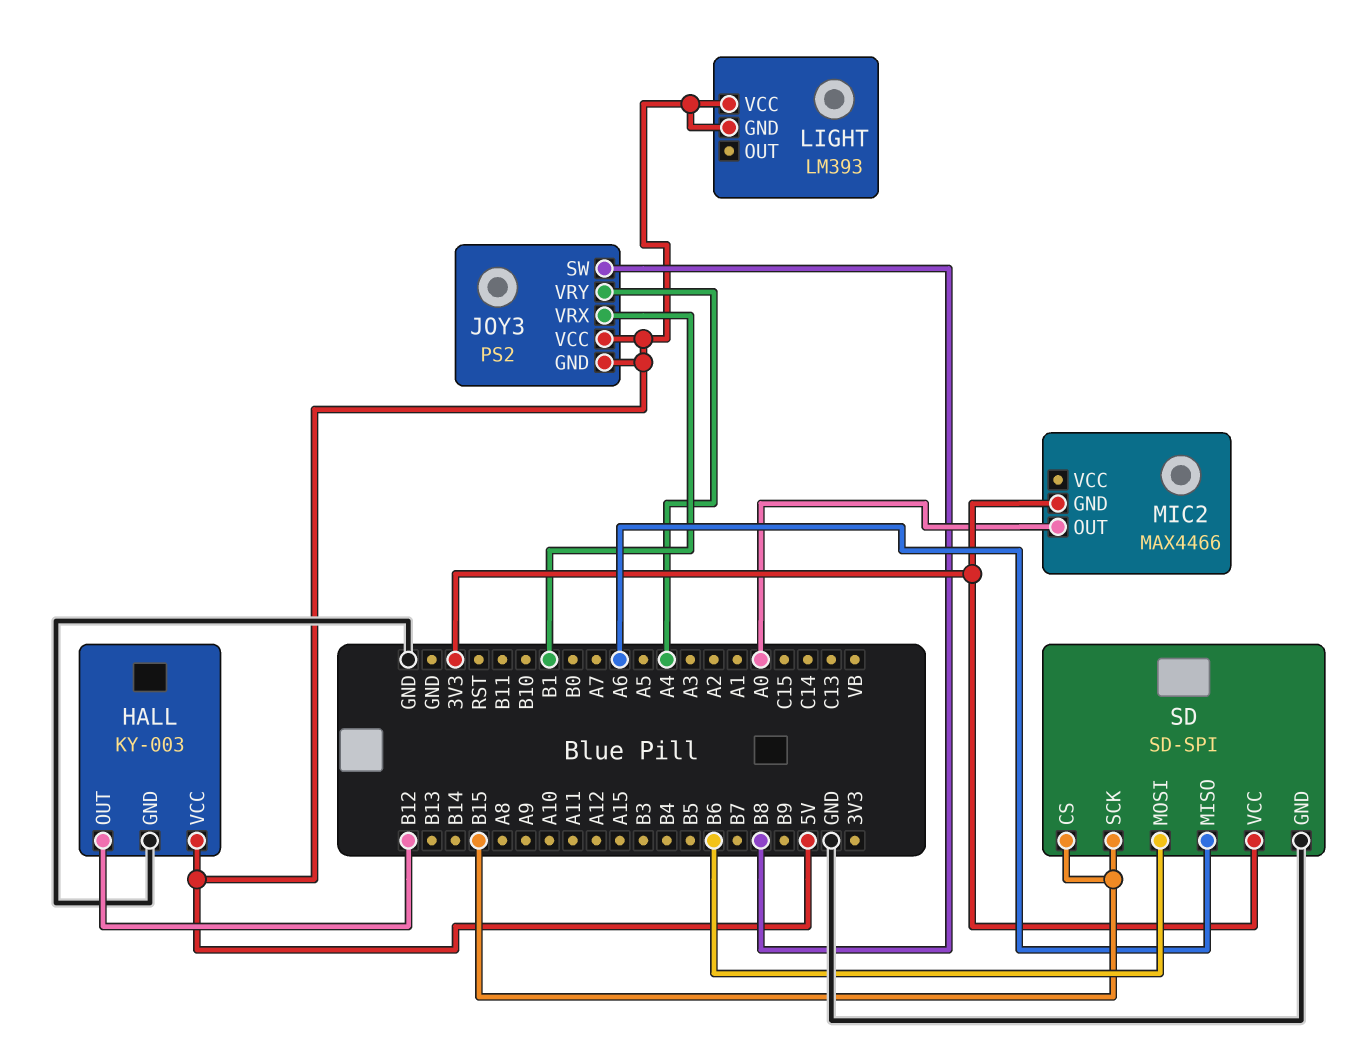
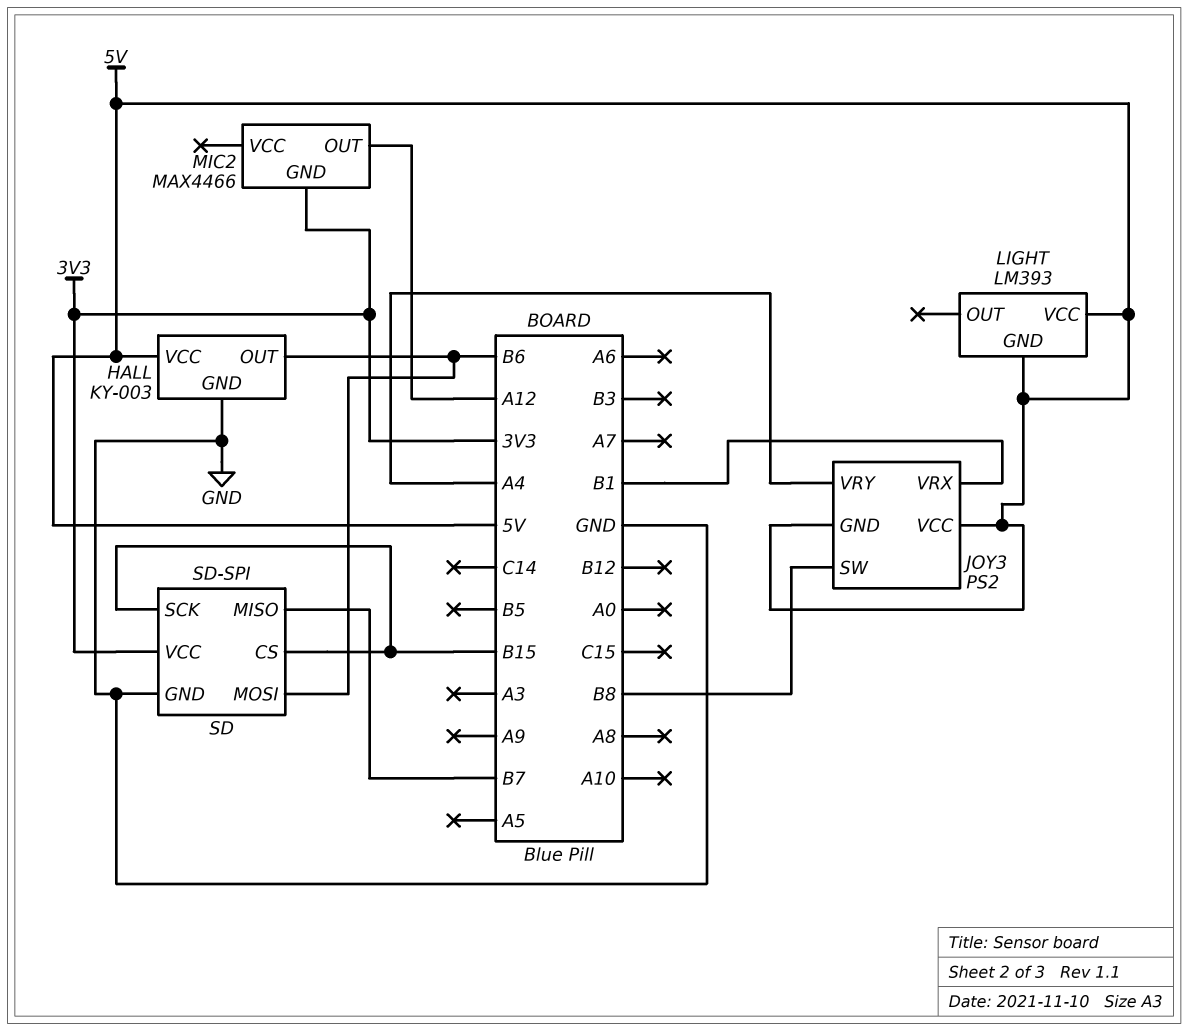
HALL pin OUT: B12 -> B6
MIC2 pin OUT: A0 -> A12
SD pin MISO: A6 -> B7

